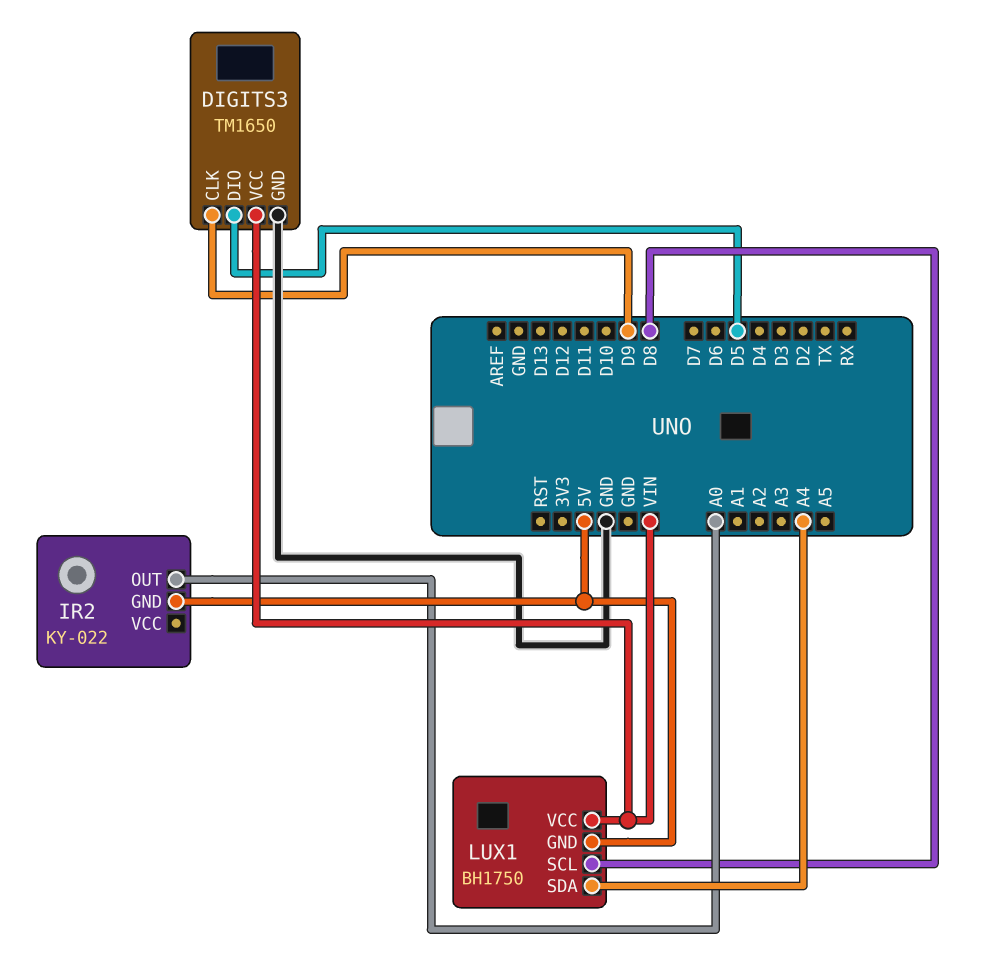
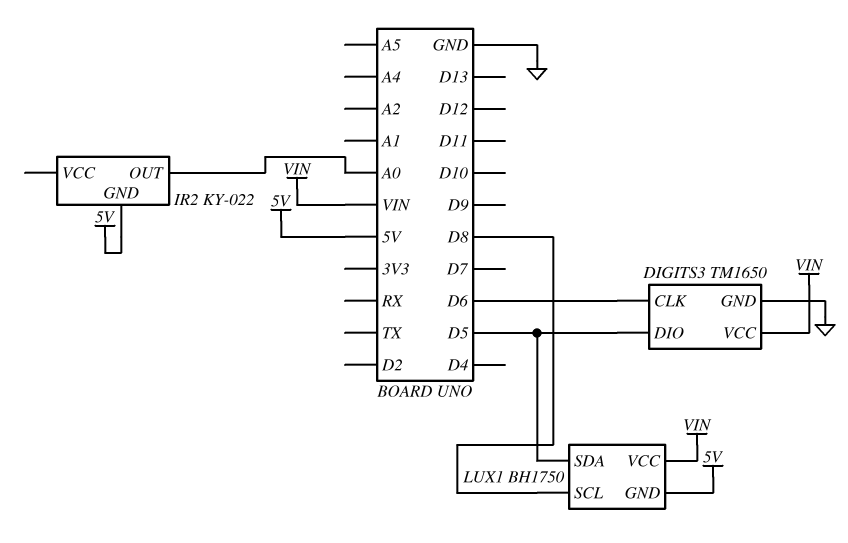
DIGITS3 pin CLK: D9 -> D6
LUX1 pin SDA: A4 -> D5

